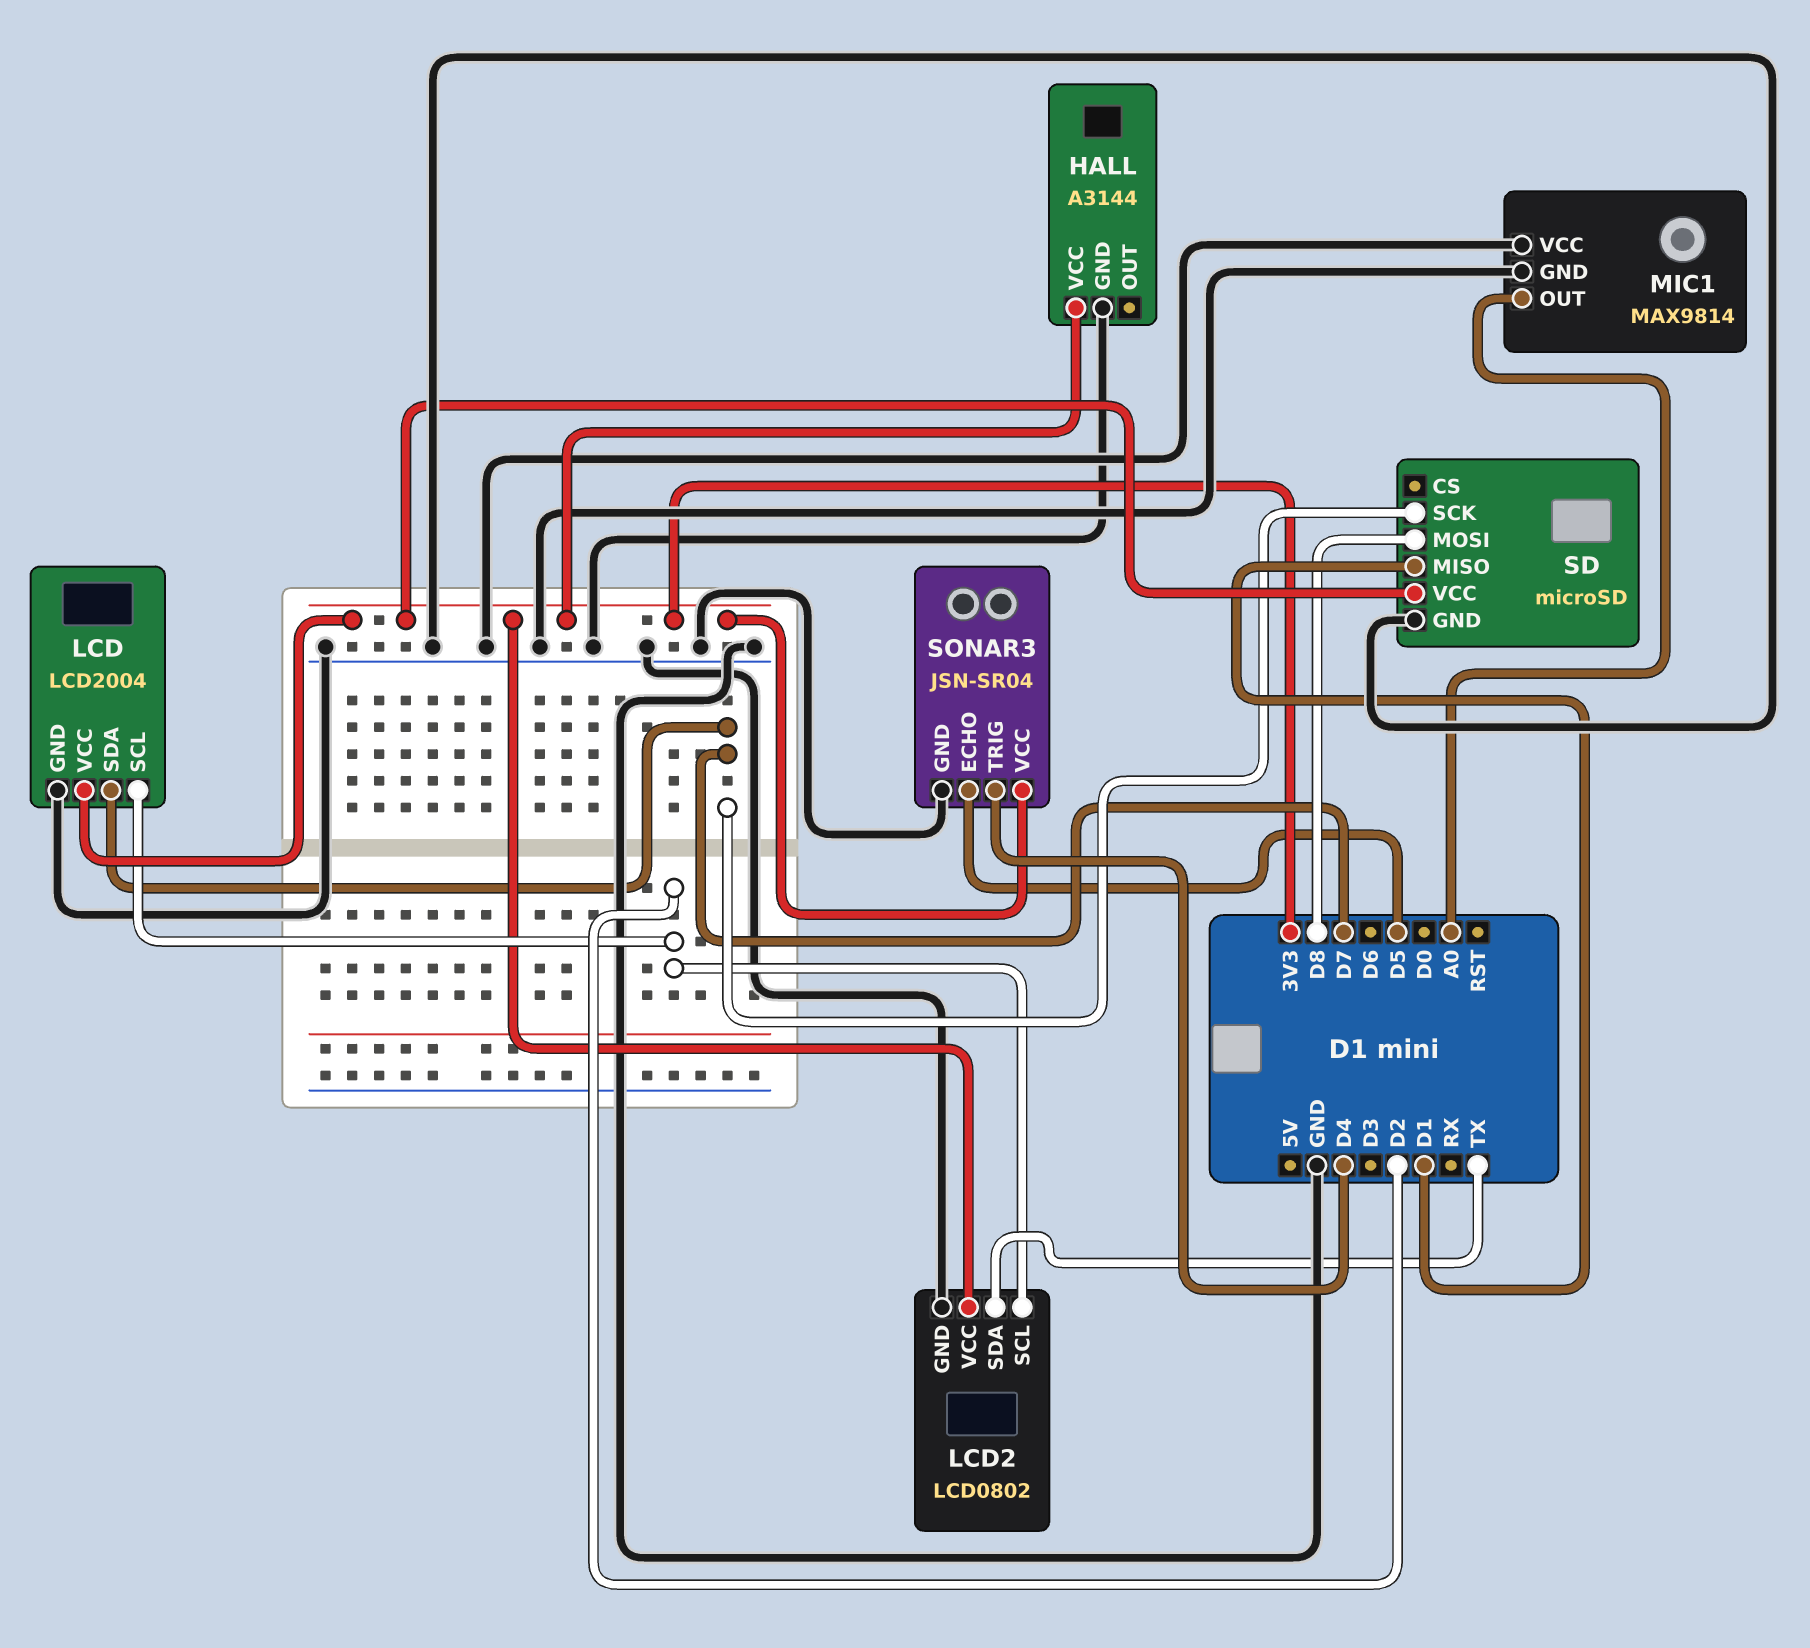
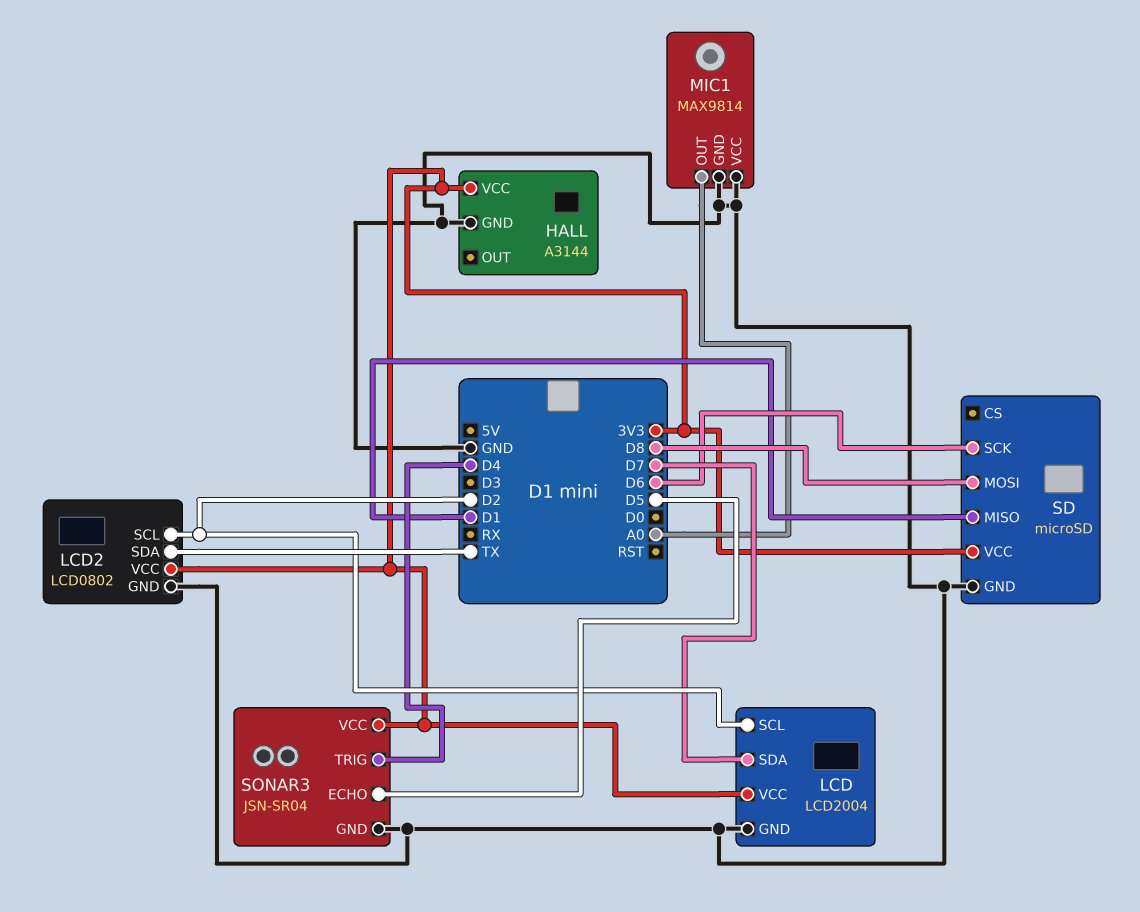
SD pin SCK: D7 -> D6

